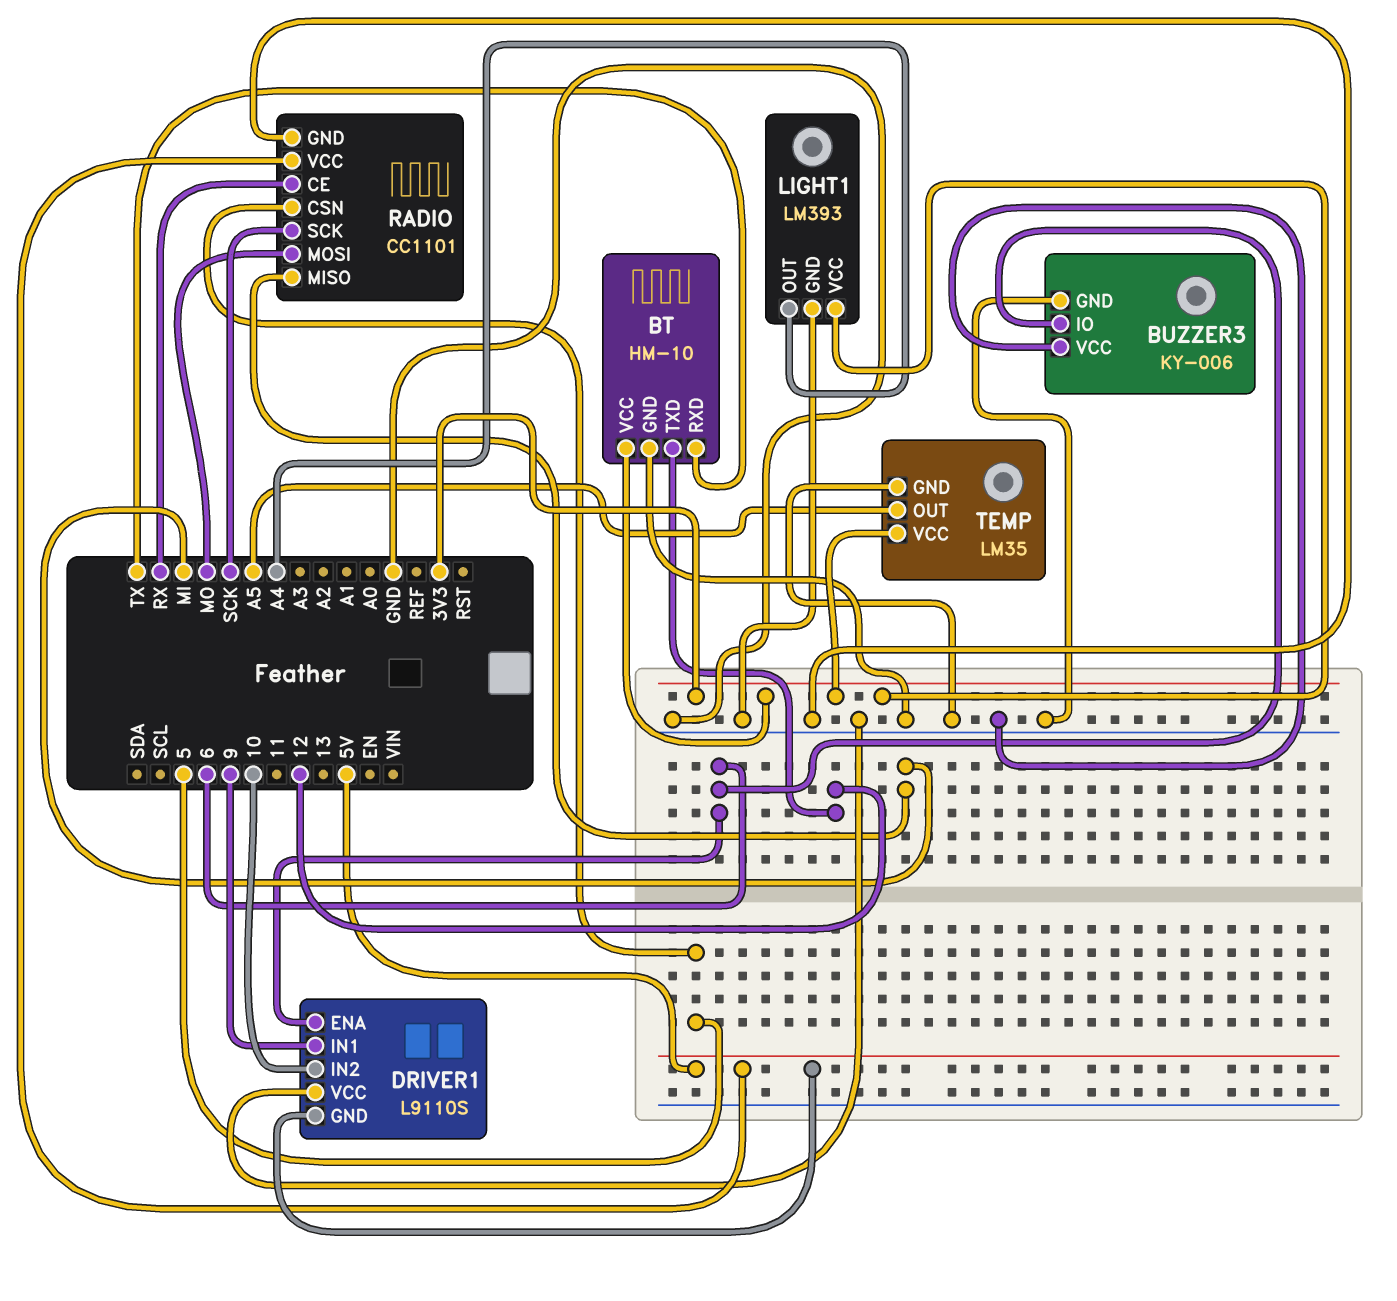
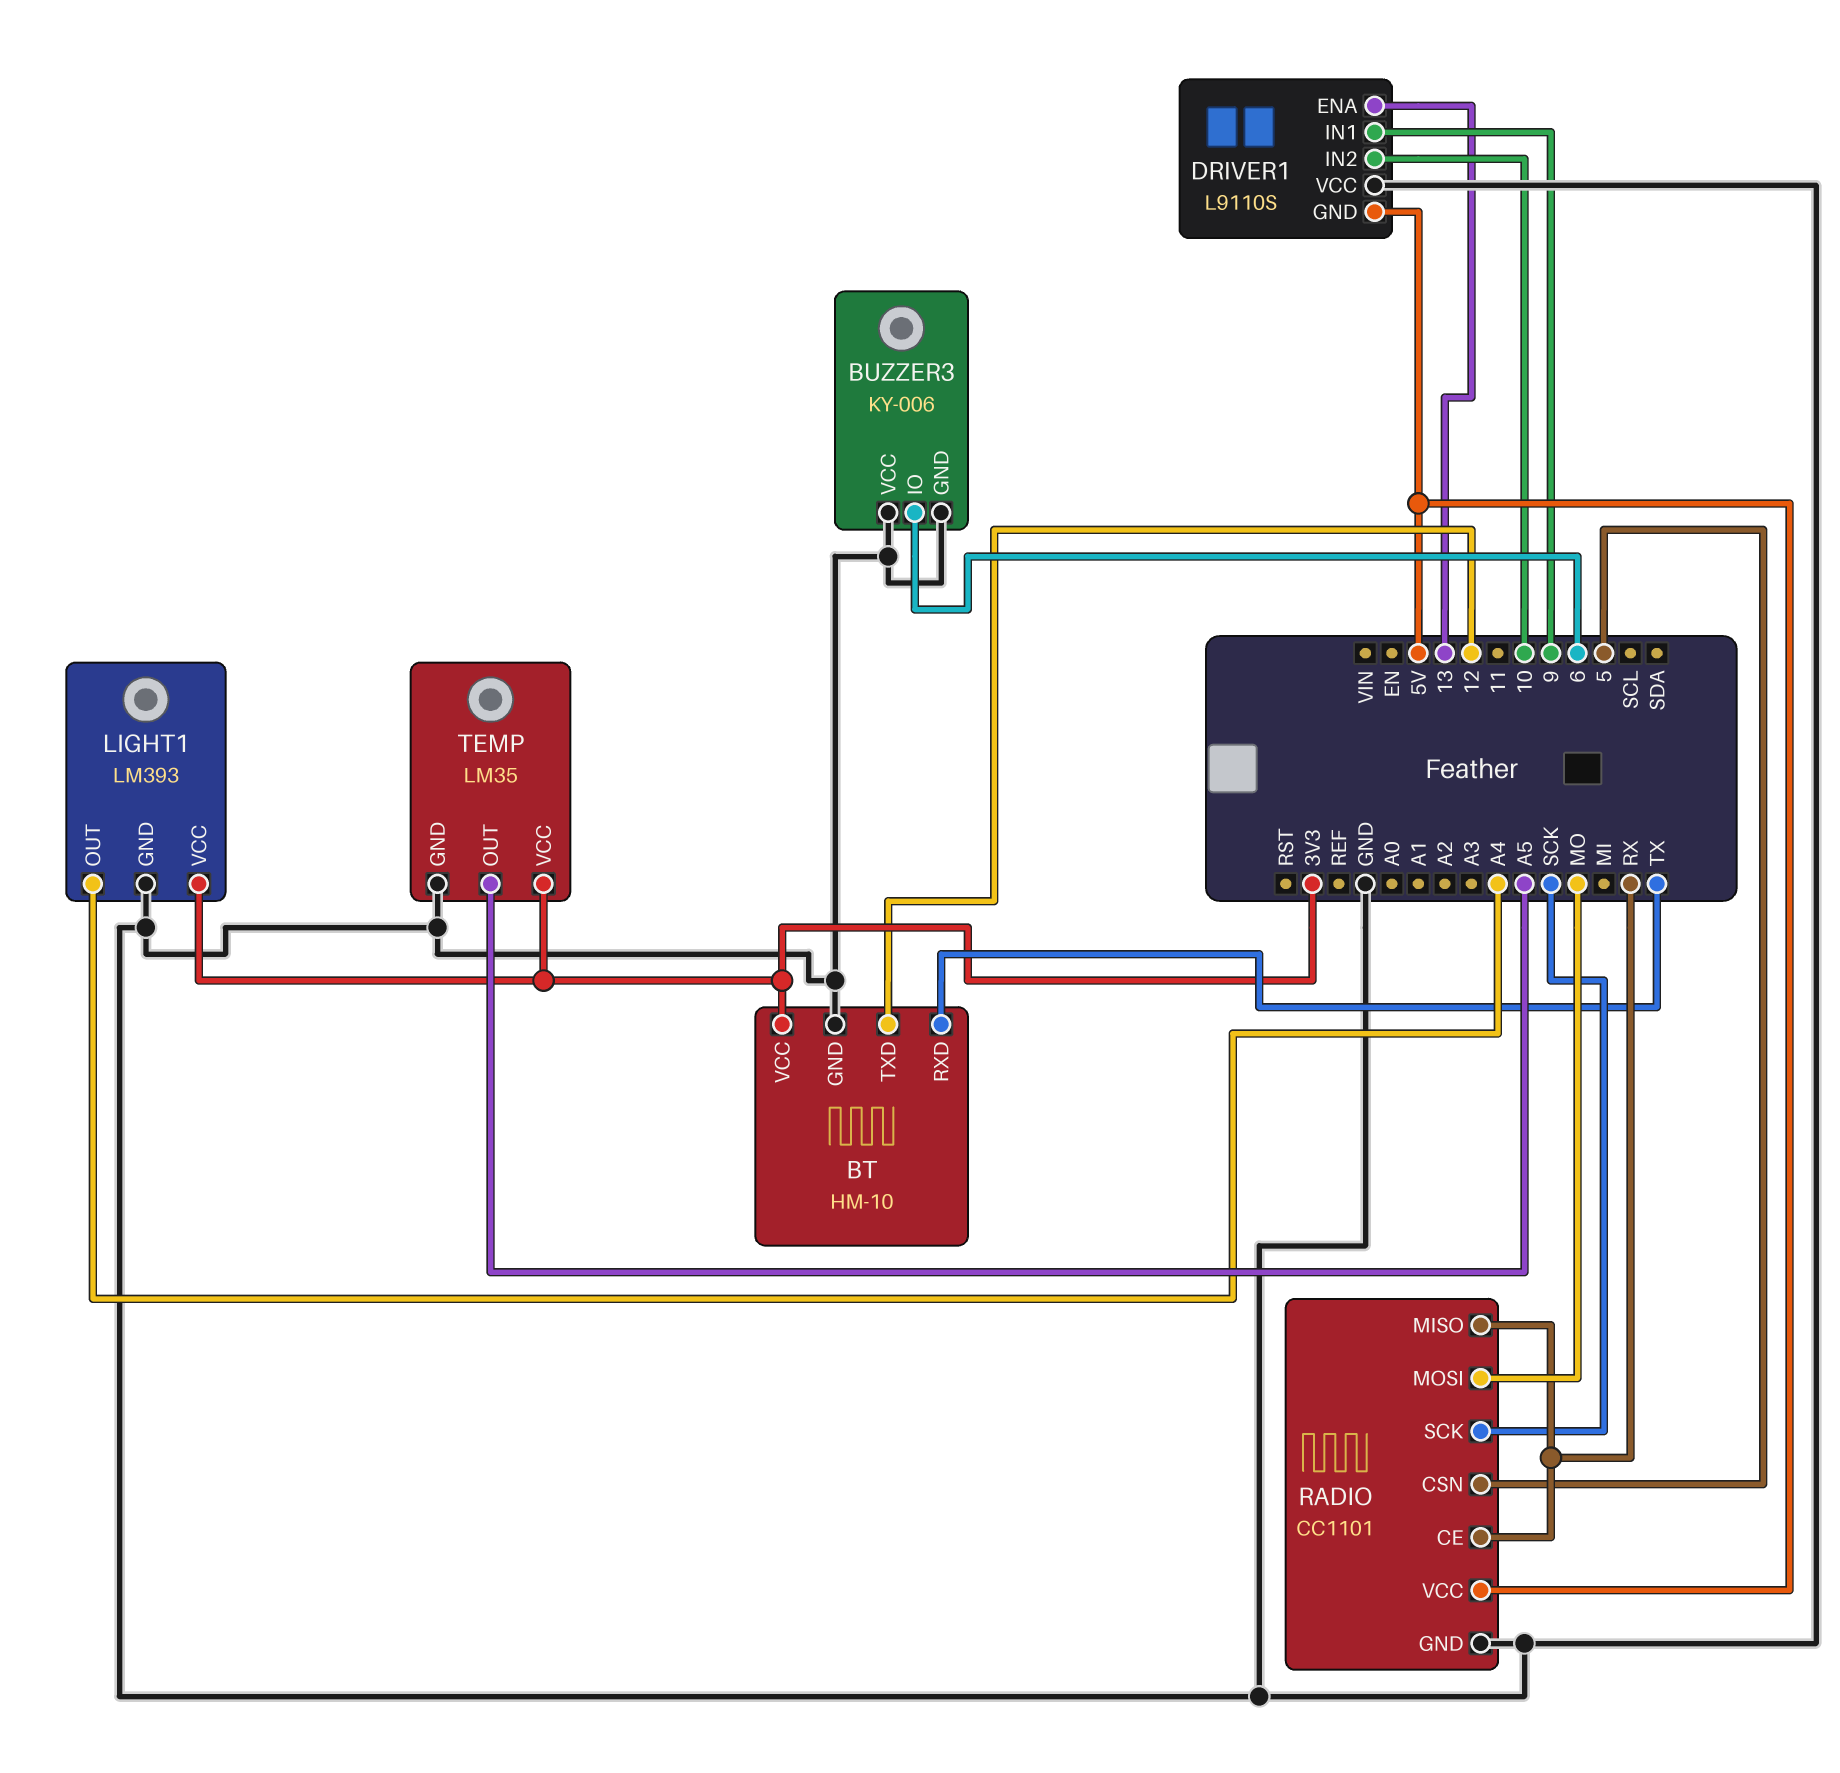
DRIVER1 pin ENA: 6 -> 13
RADIO pin MISO: MI -> RX

